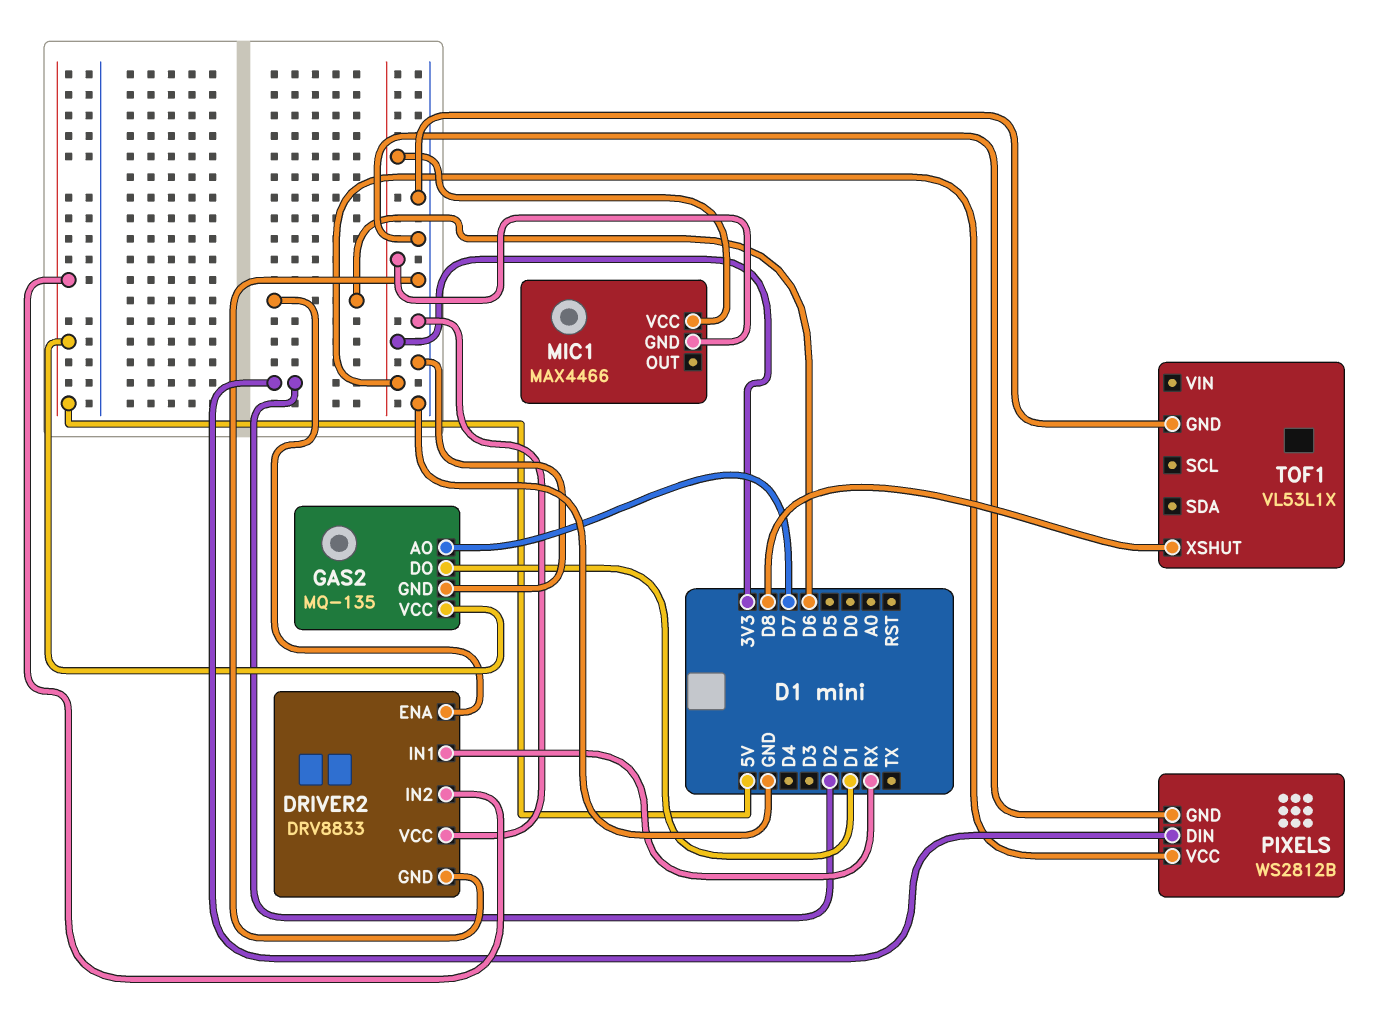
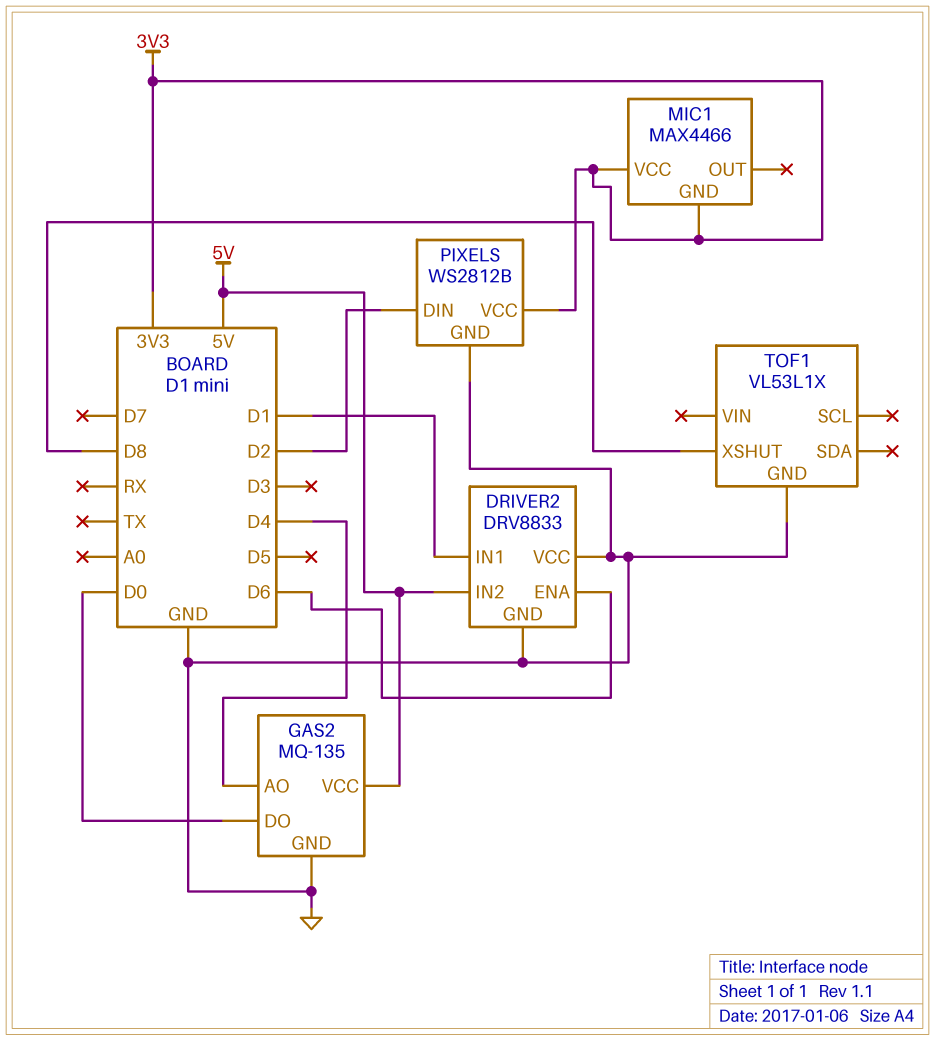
DRIVER2 pin IN1: RX -> D1
GAS2 pin AO: D7 -> D4
GAS2 pin DO: D1 -> D0

